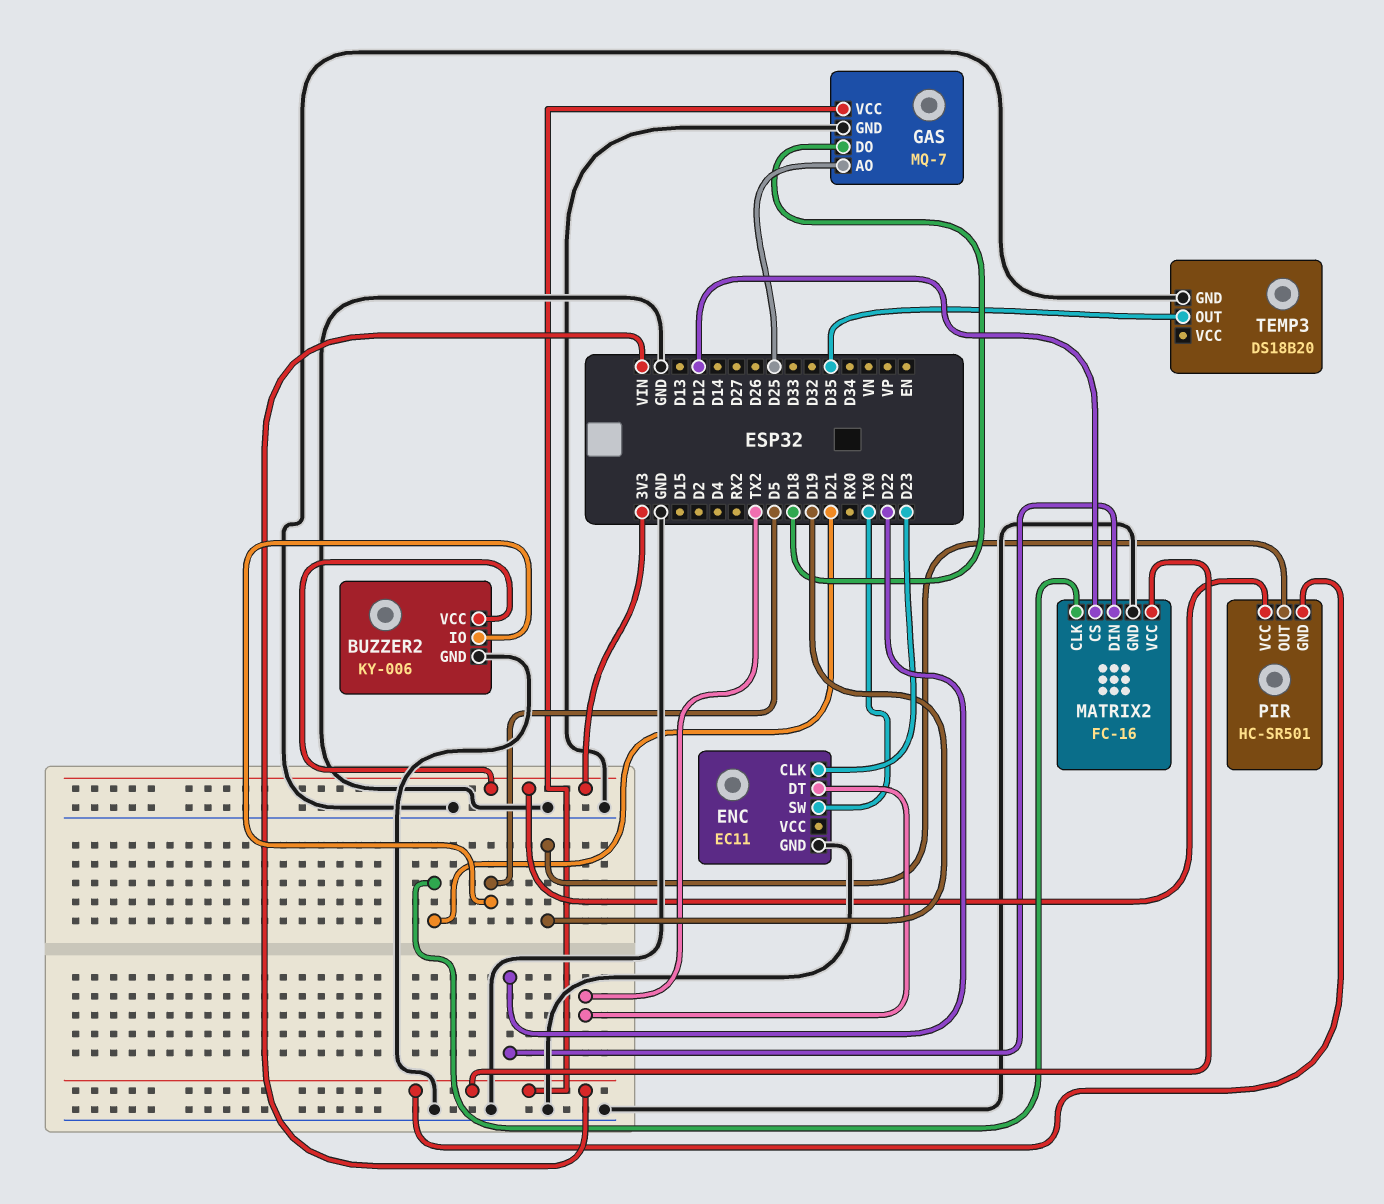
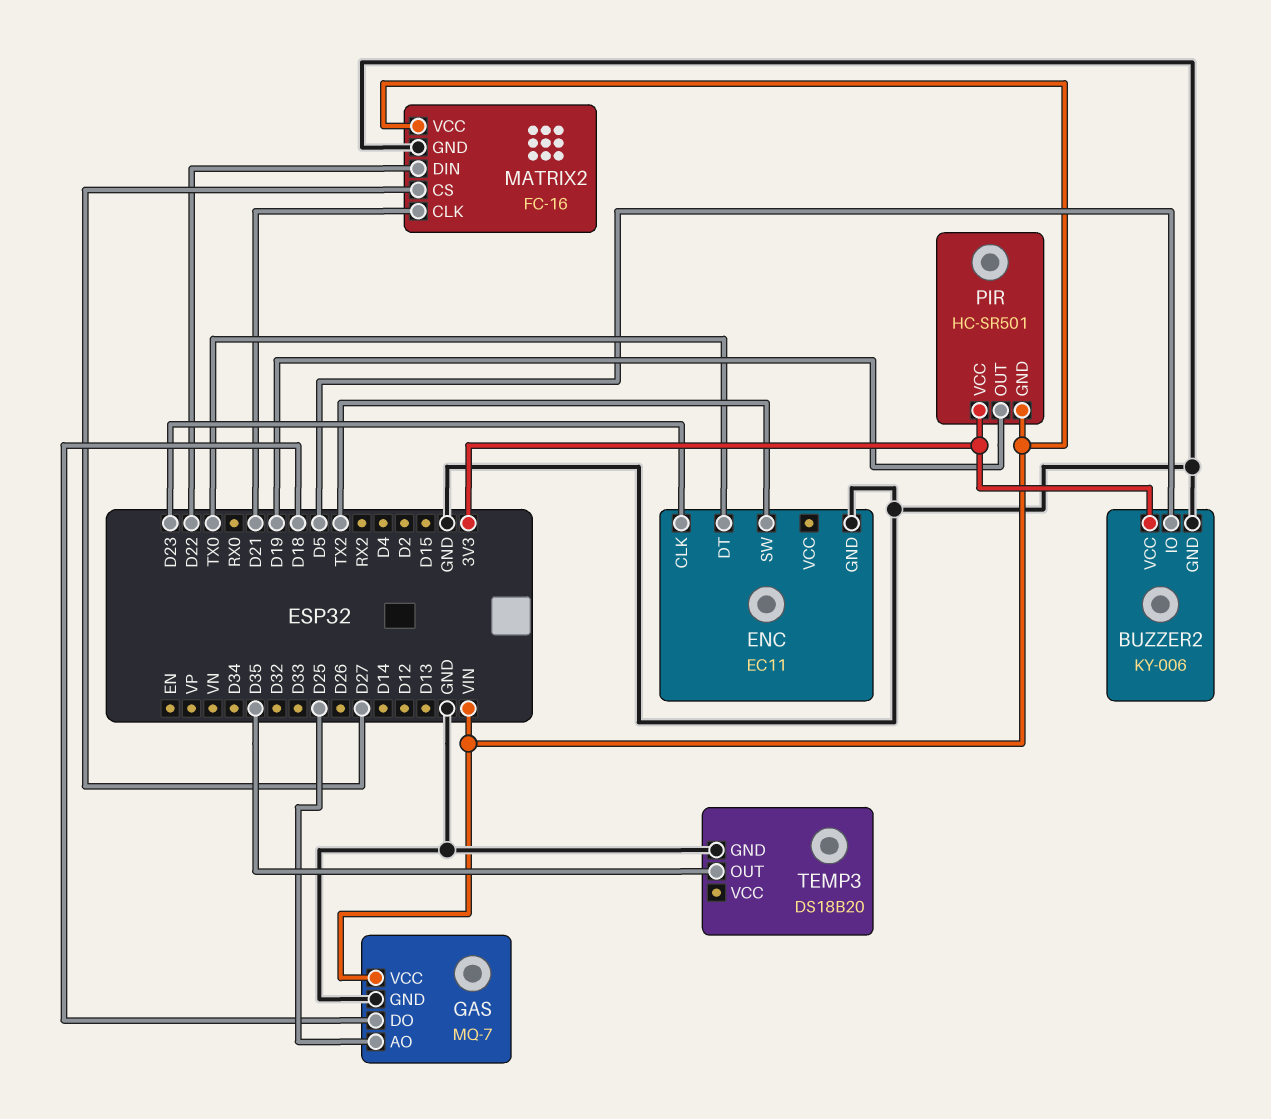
ENC pin DT: TX2 -> TX0
ENC pin SW: TX0 -> TX2
MATRIX2 pin CS: D12 -> D27

